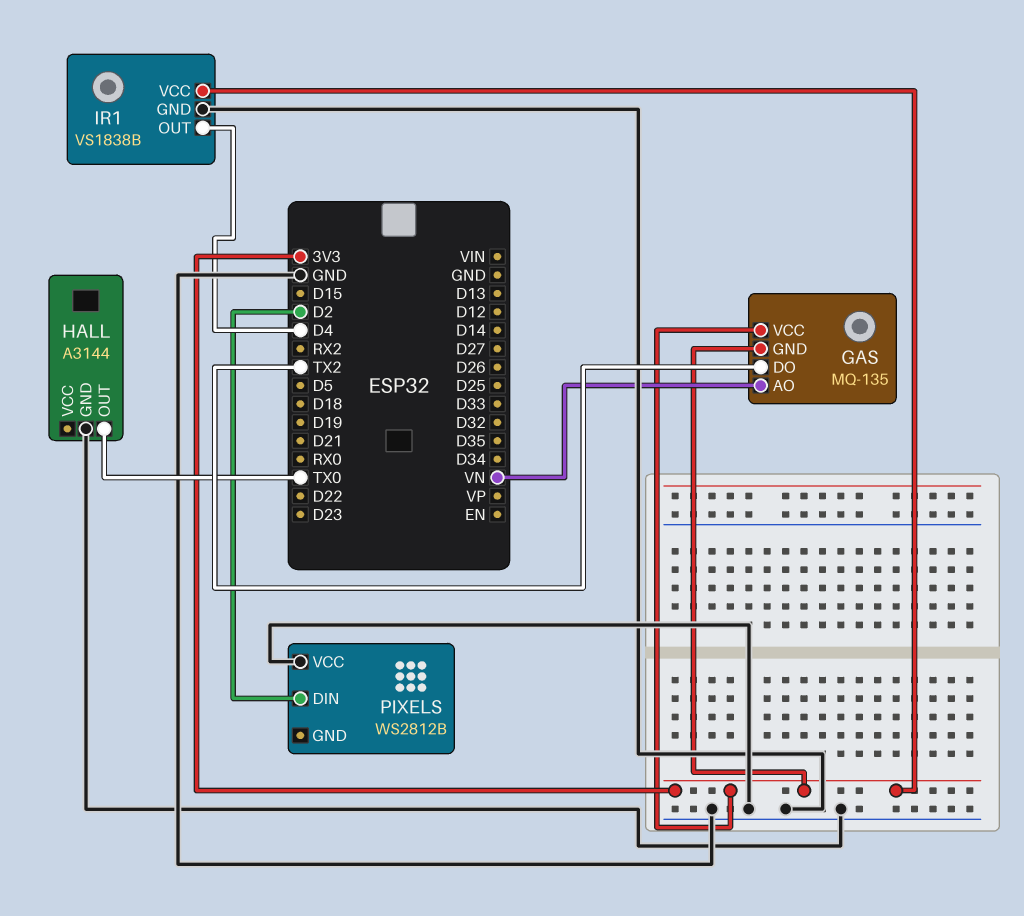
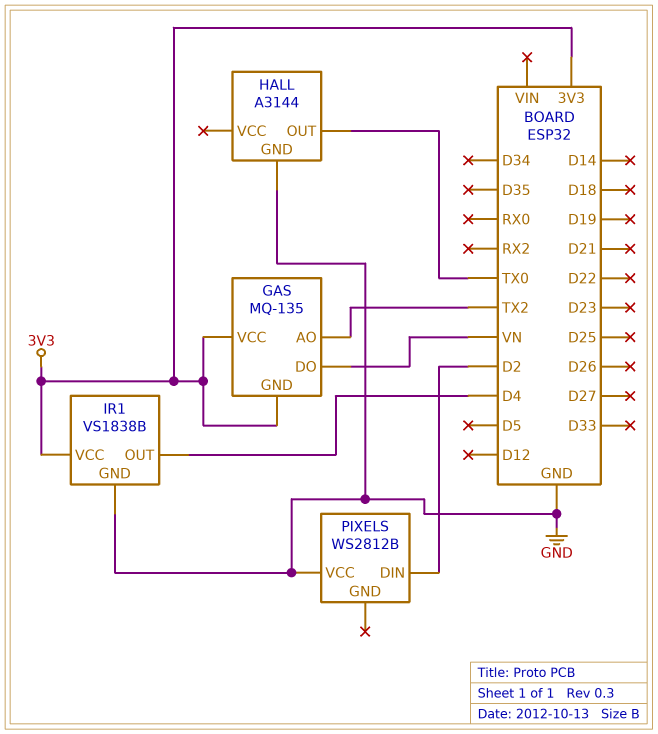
GAS pin AO: VN -> TX2
GAS pin DO: TX2 -> VN

